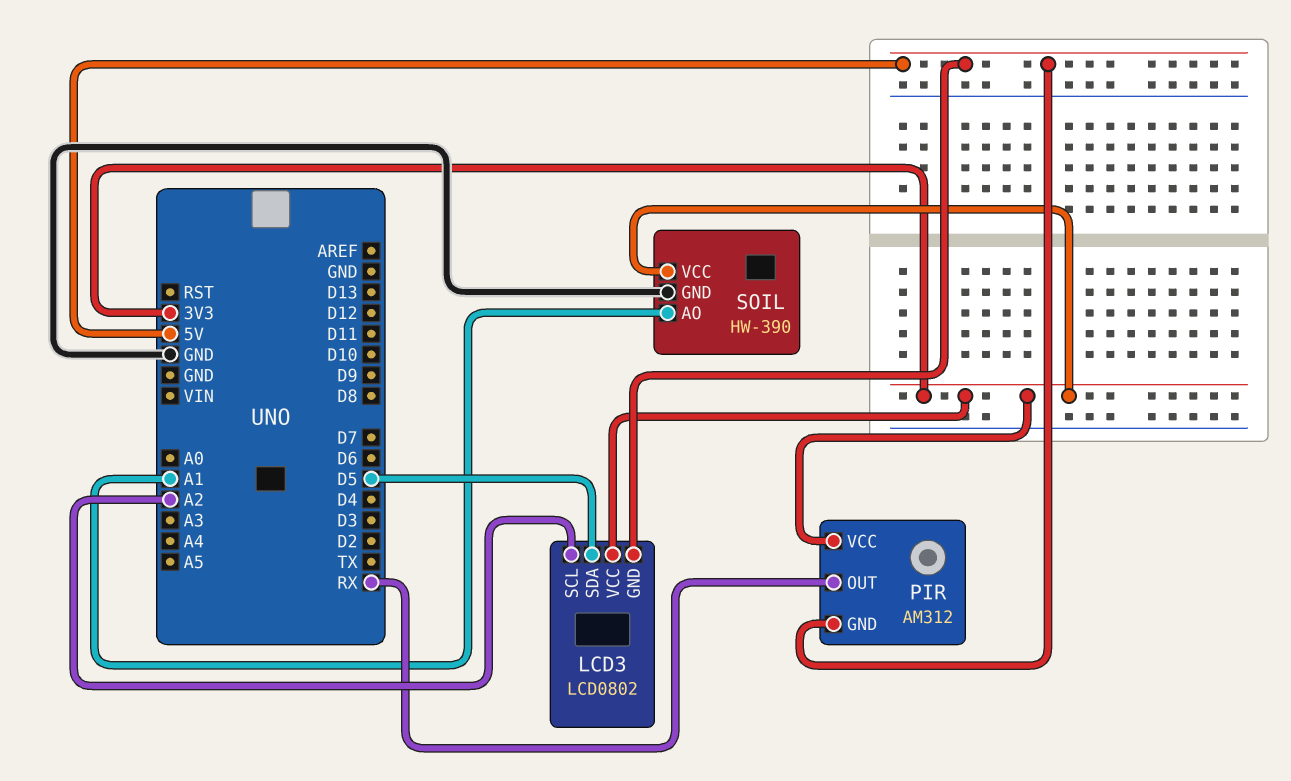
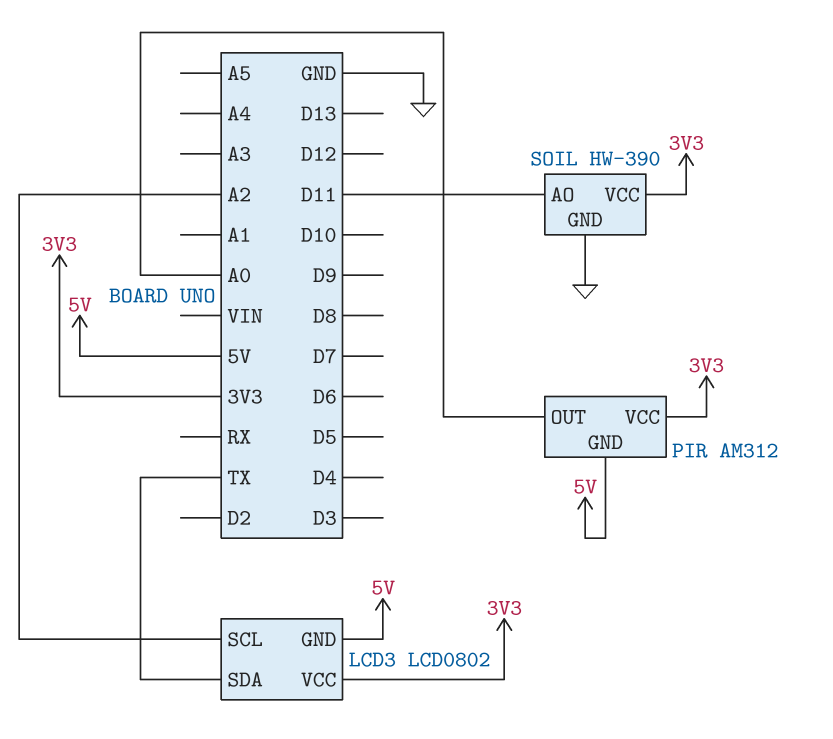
LCD3 pin SDA: D5 -> TX
PIR pin OUT: RX -> A0
SOIL pin AO: A1 -> D11

